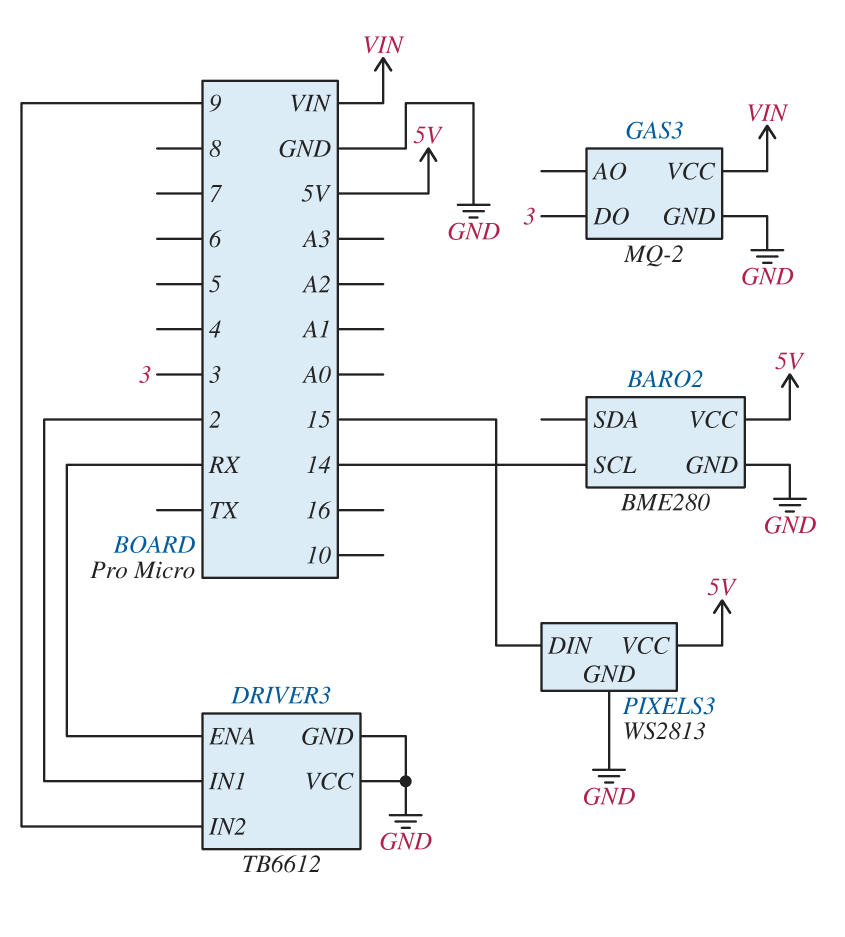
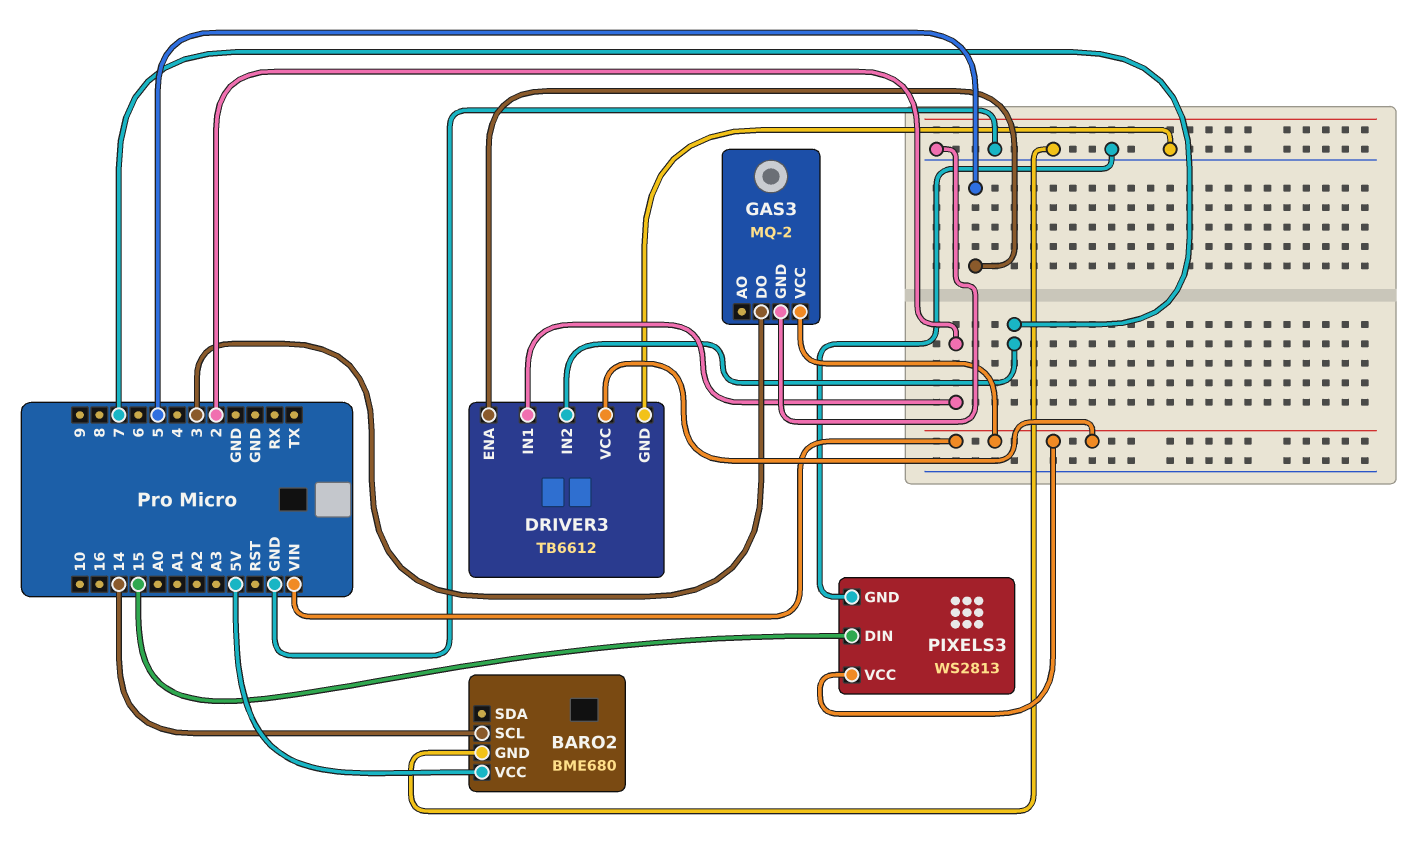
BARO2: BME280 -> BME680
DRIVER3 pin ENA: RX -> 5
DRIVER3 pin IN2: 9 -> 7
DRIVER3 pin VCC: GND -> VIN
PIXELS3 pin VCC: 5V -> VIN

